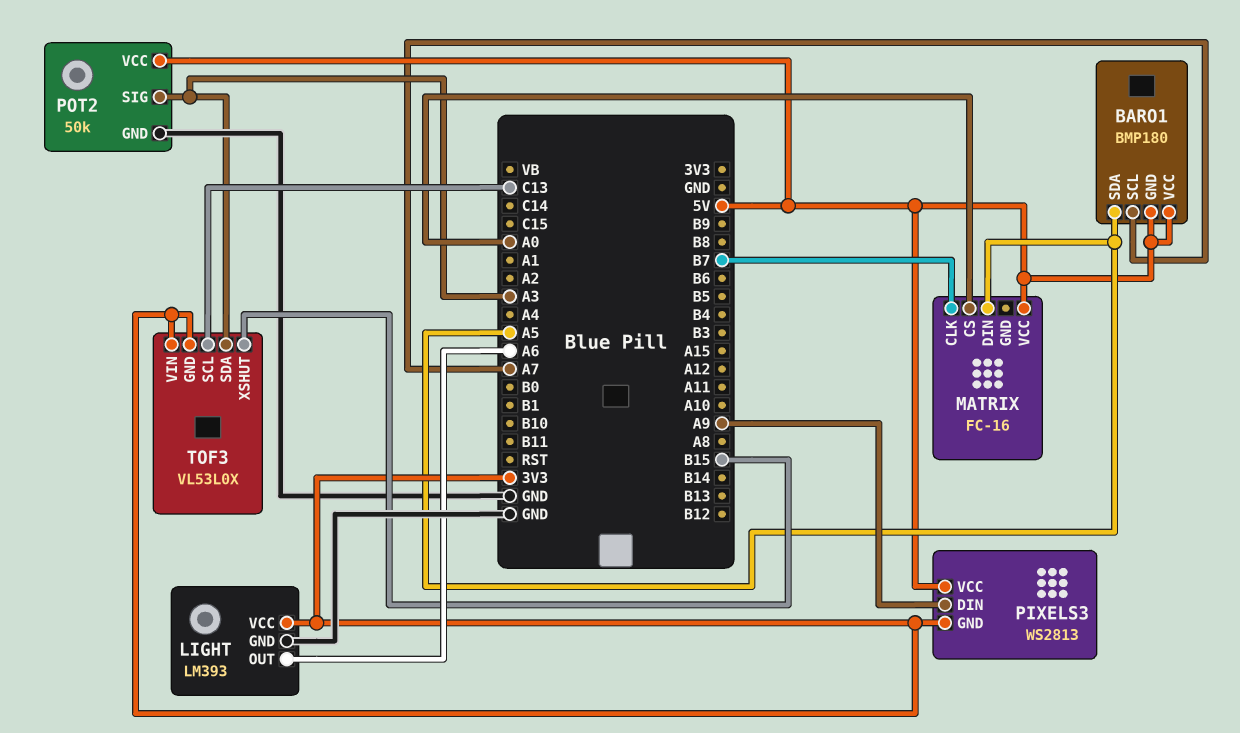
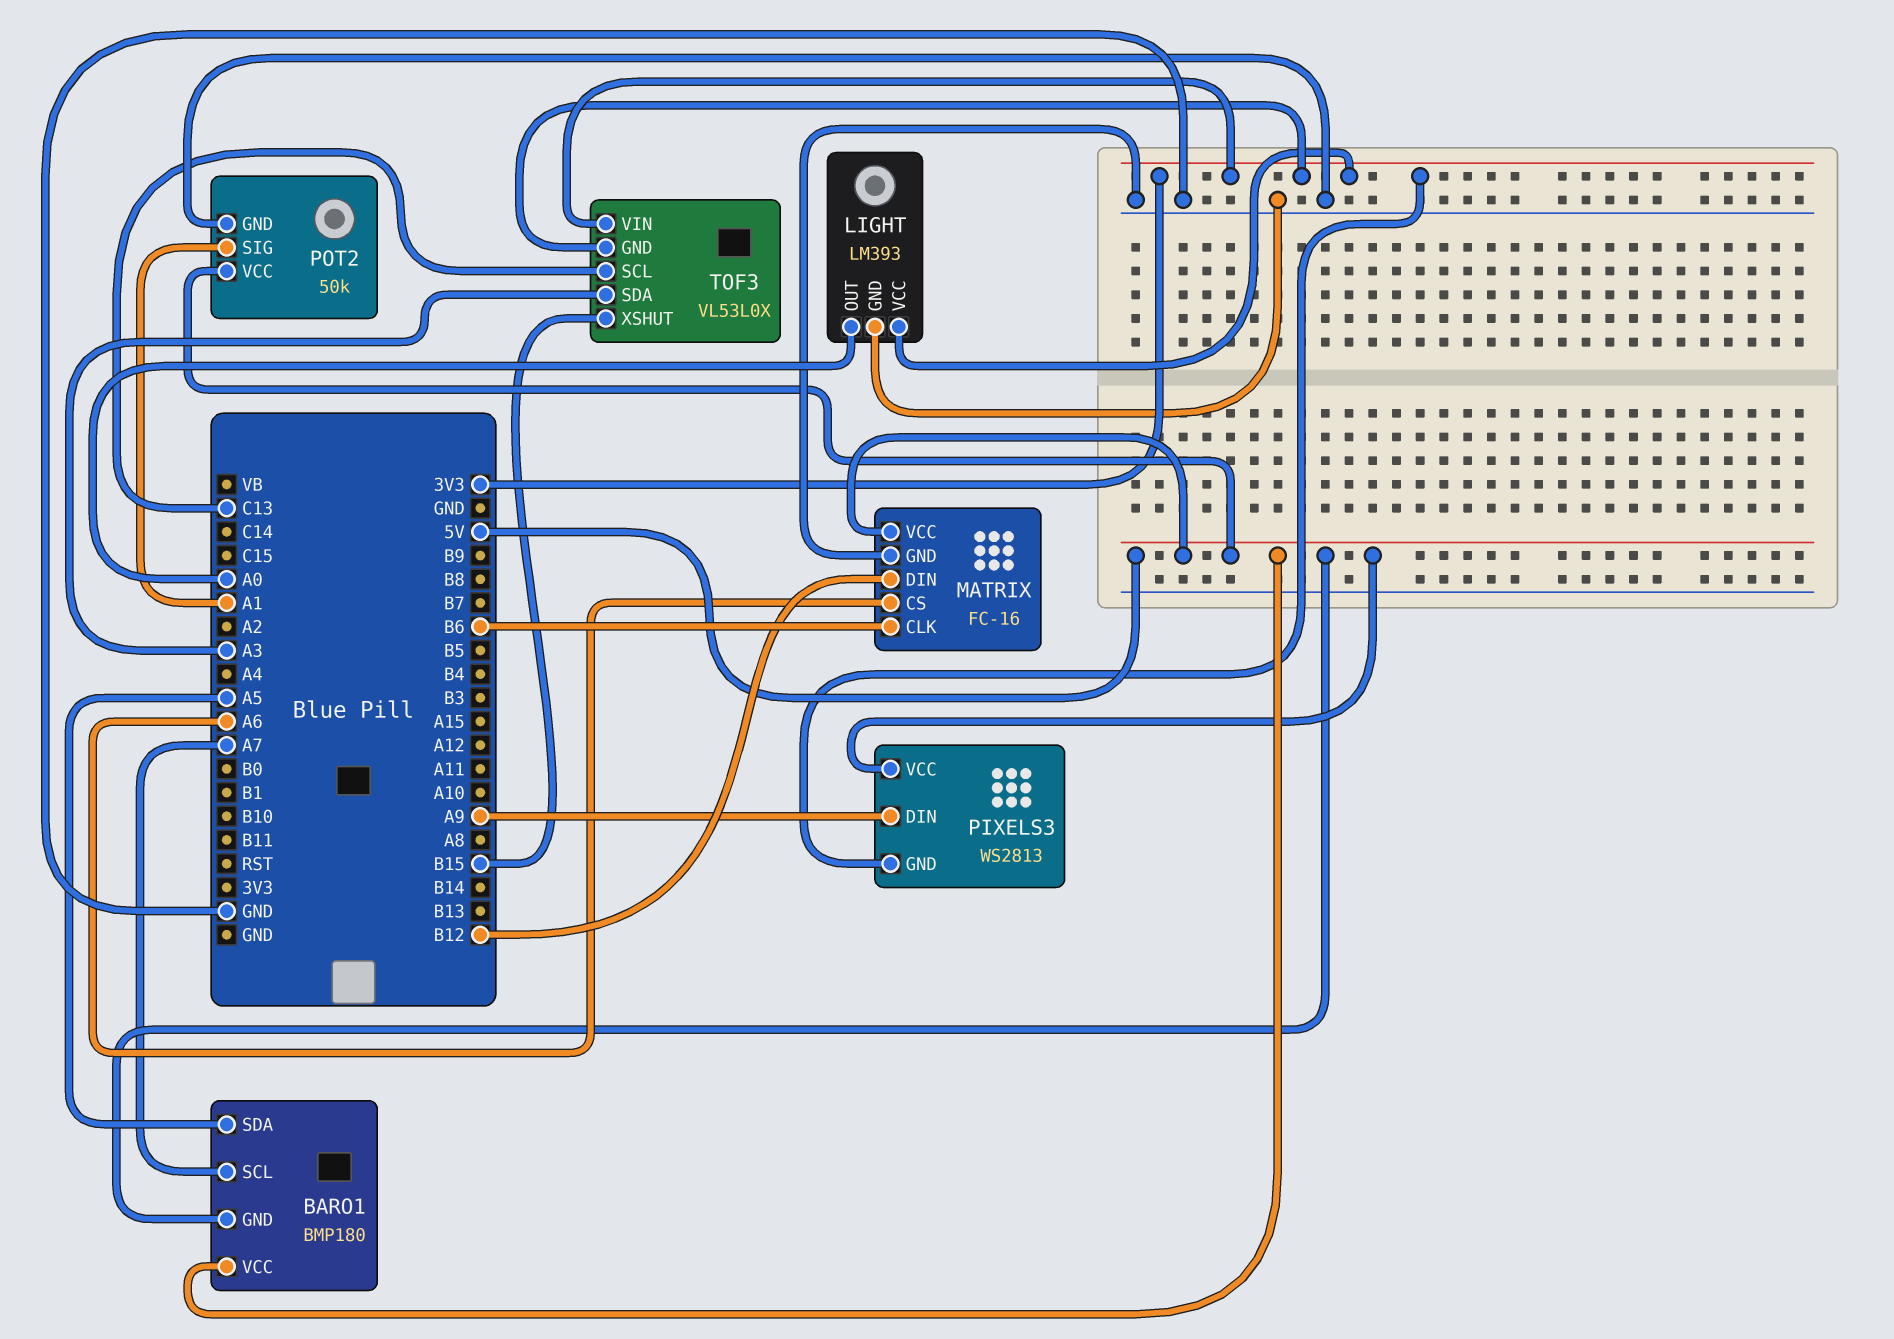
LIGHT pin OUT: A6 -> A0
MATRIX pin CLK: B7 -> B6
MATRIX pin CS: A0 -> A6
MATRIX pin DIN: A5 -> B12
MATRIX pin GND: none -> GND
POT2 pin SIG: A3 -> A1

